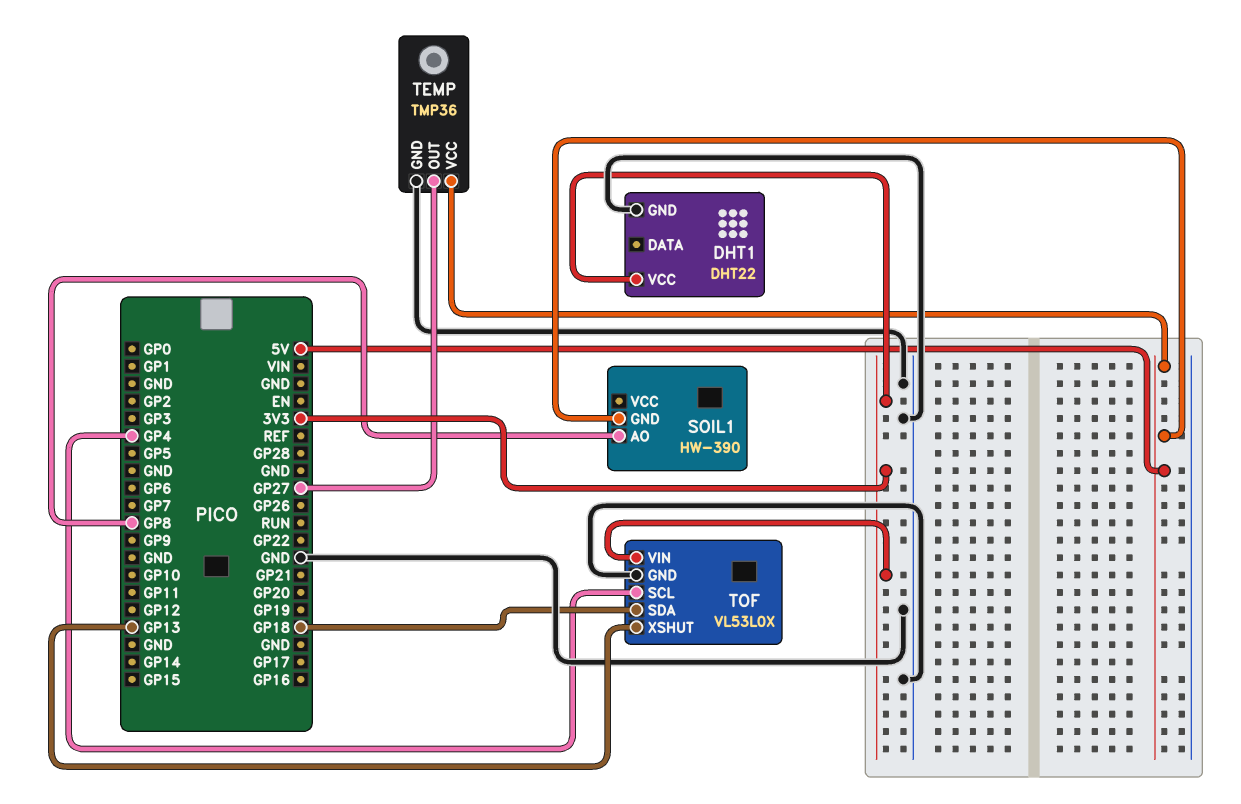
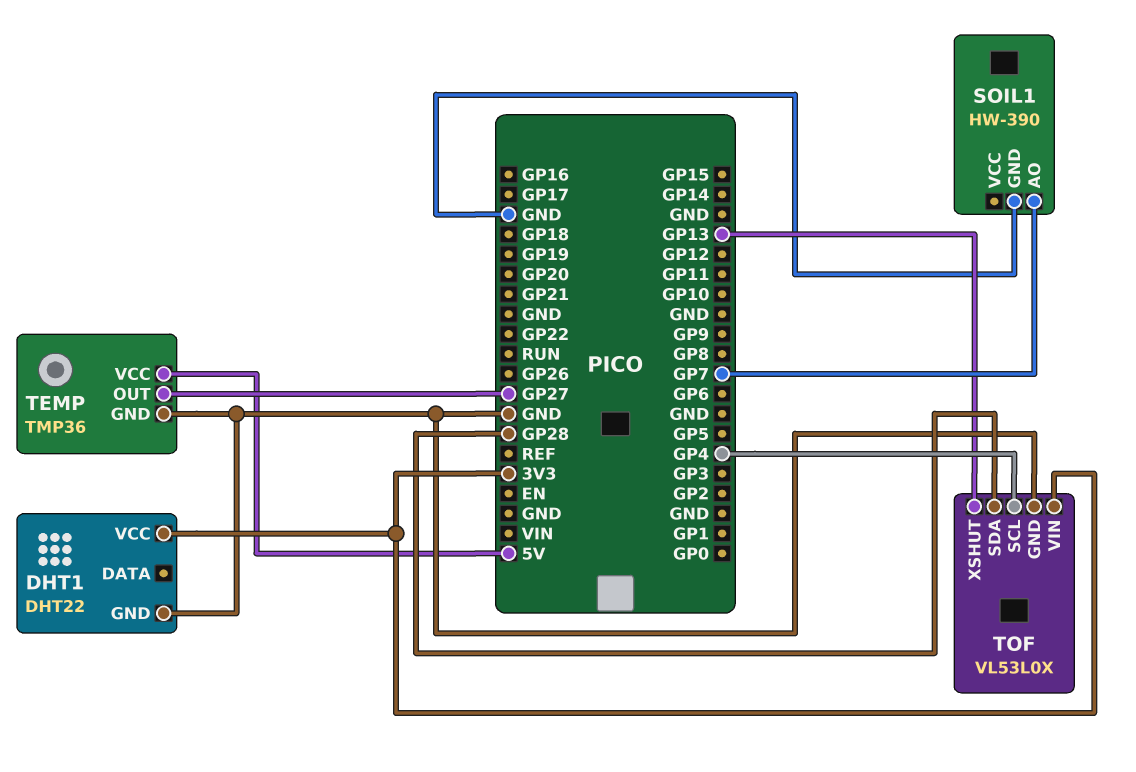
SOIL1 pin AO: GP8 -> GP7
SOIL1 pin GND: 5V -> GND
TOF pin SDA: GP18 -> GP28

